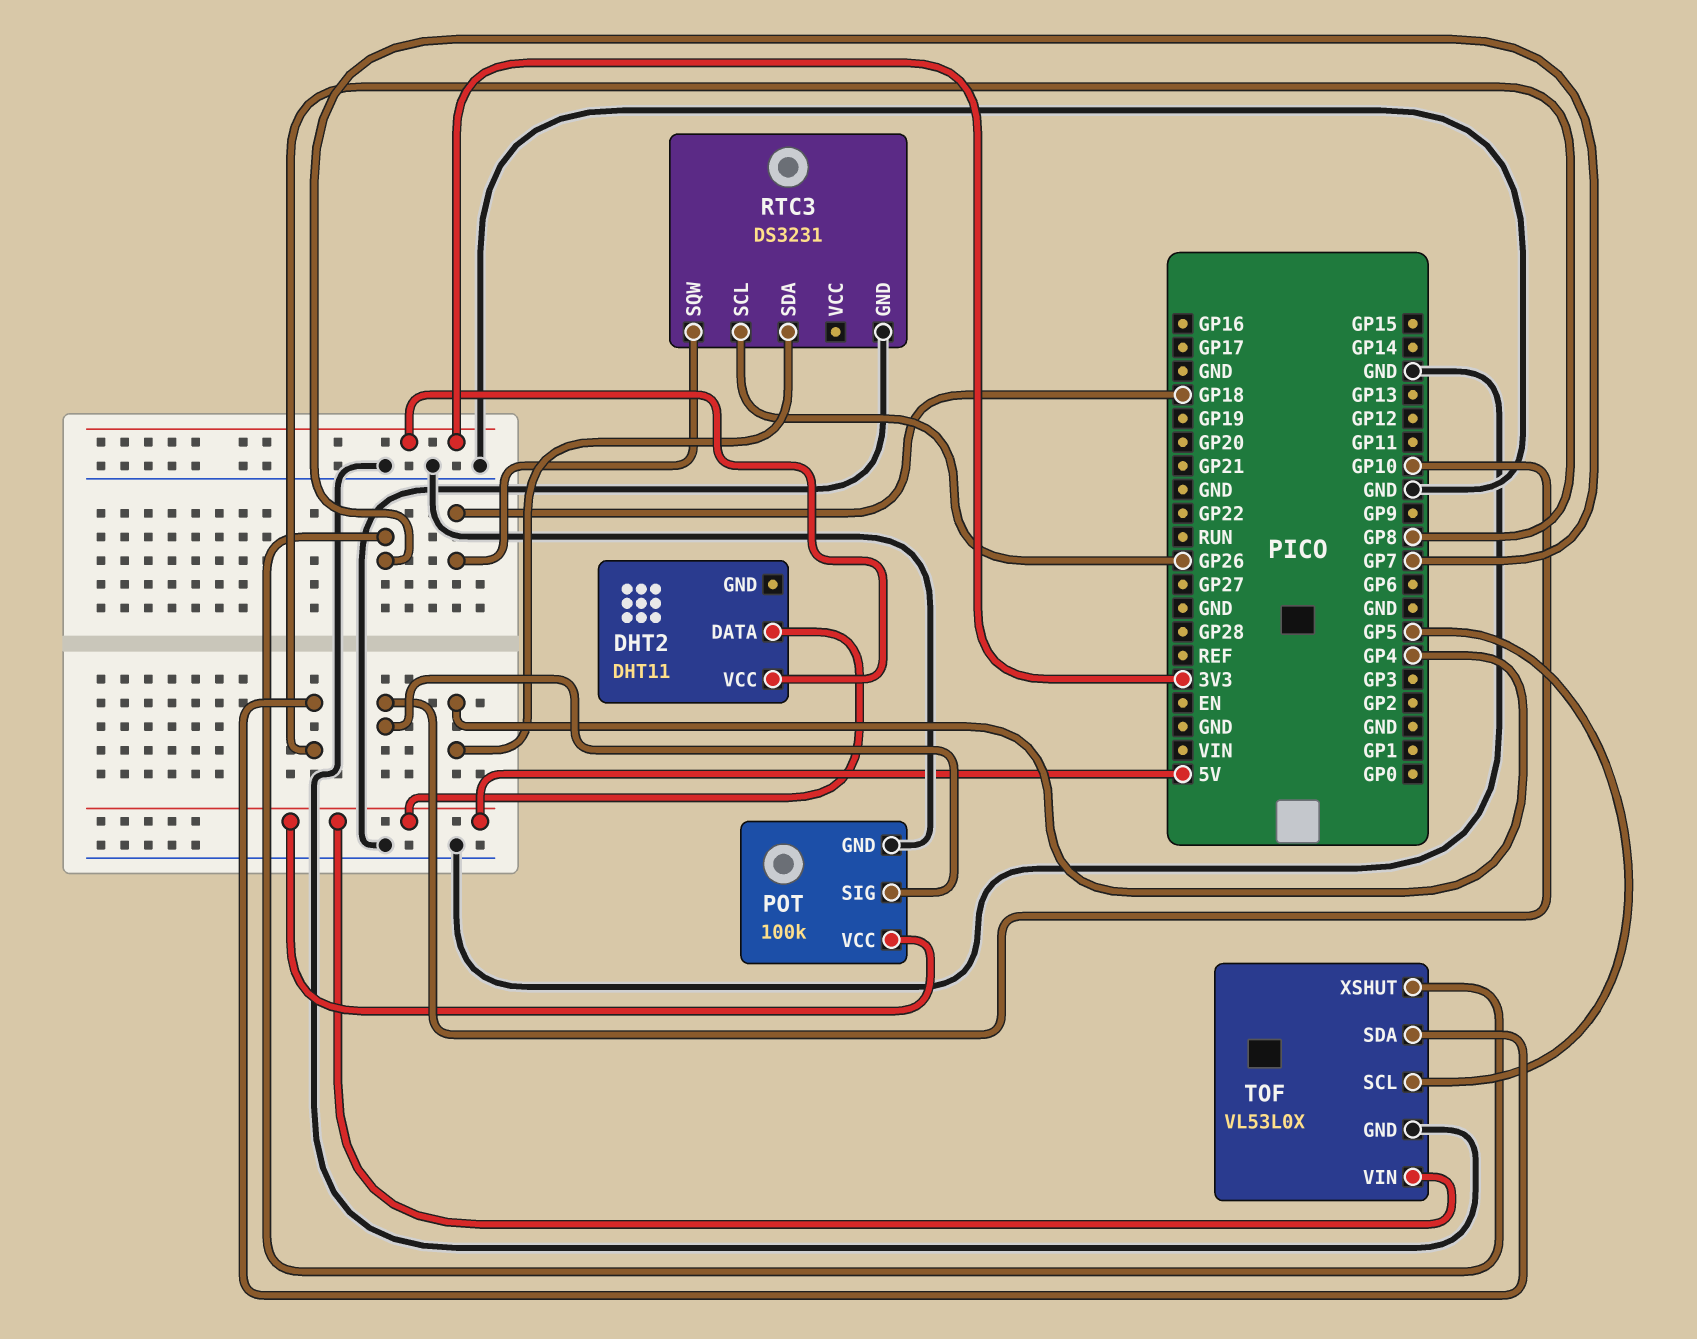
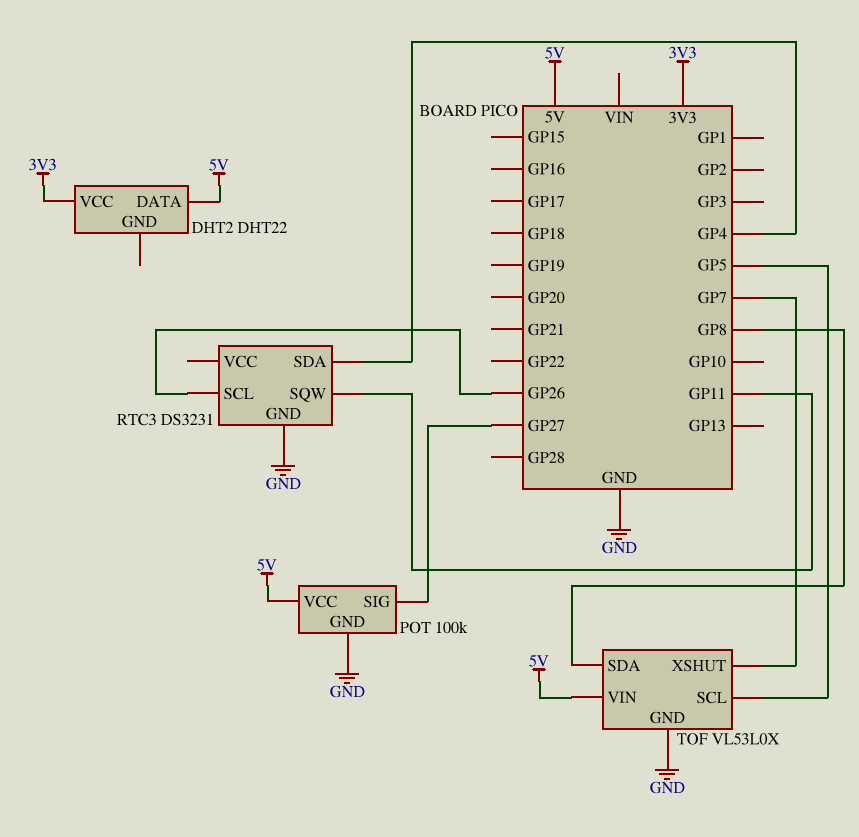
DHT2: DHT11 -> DHT22
POT pin SIG: GP10 -> GP27
RTC3 pin SQW: GP18 -> GP11

